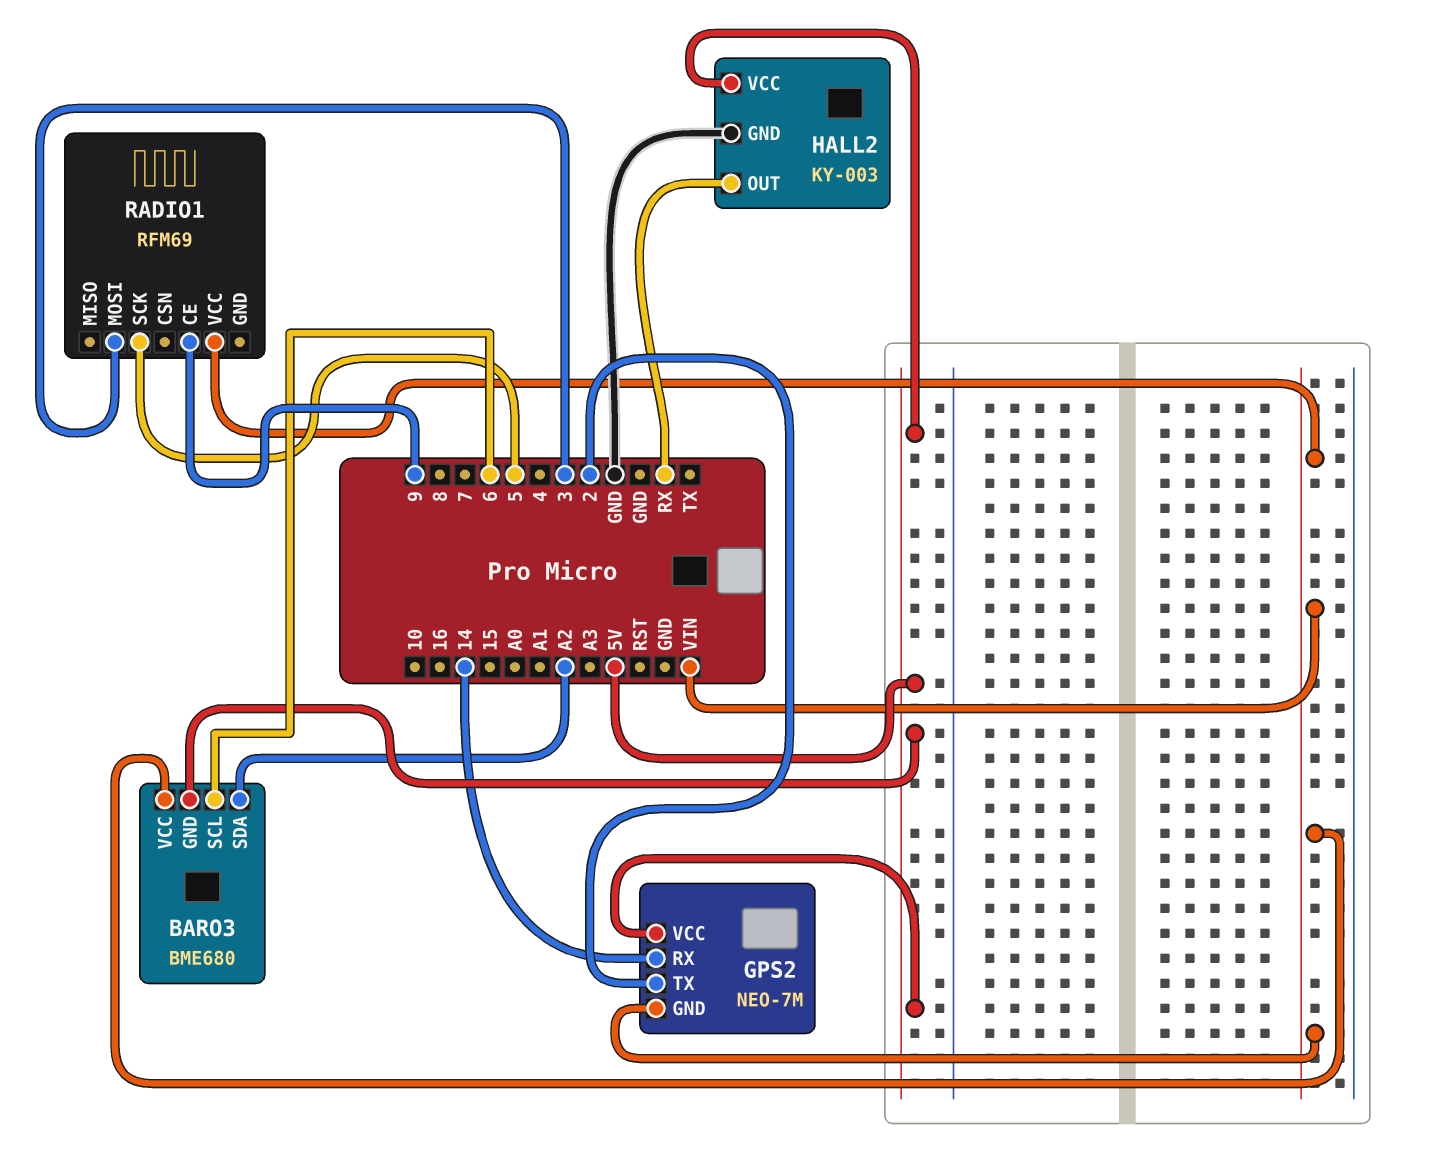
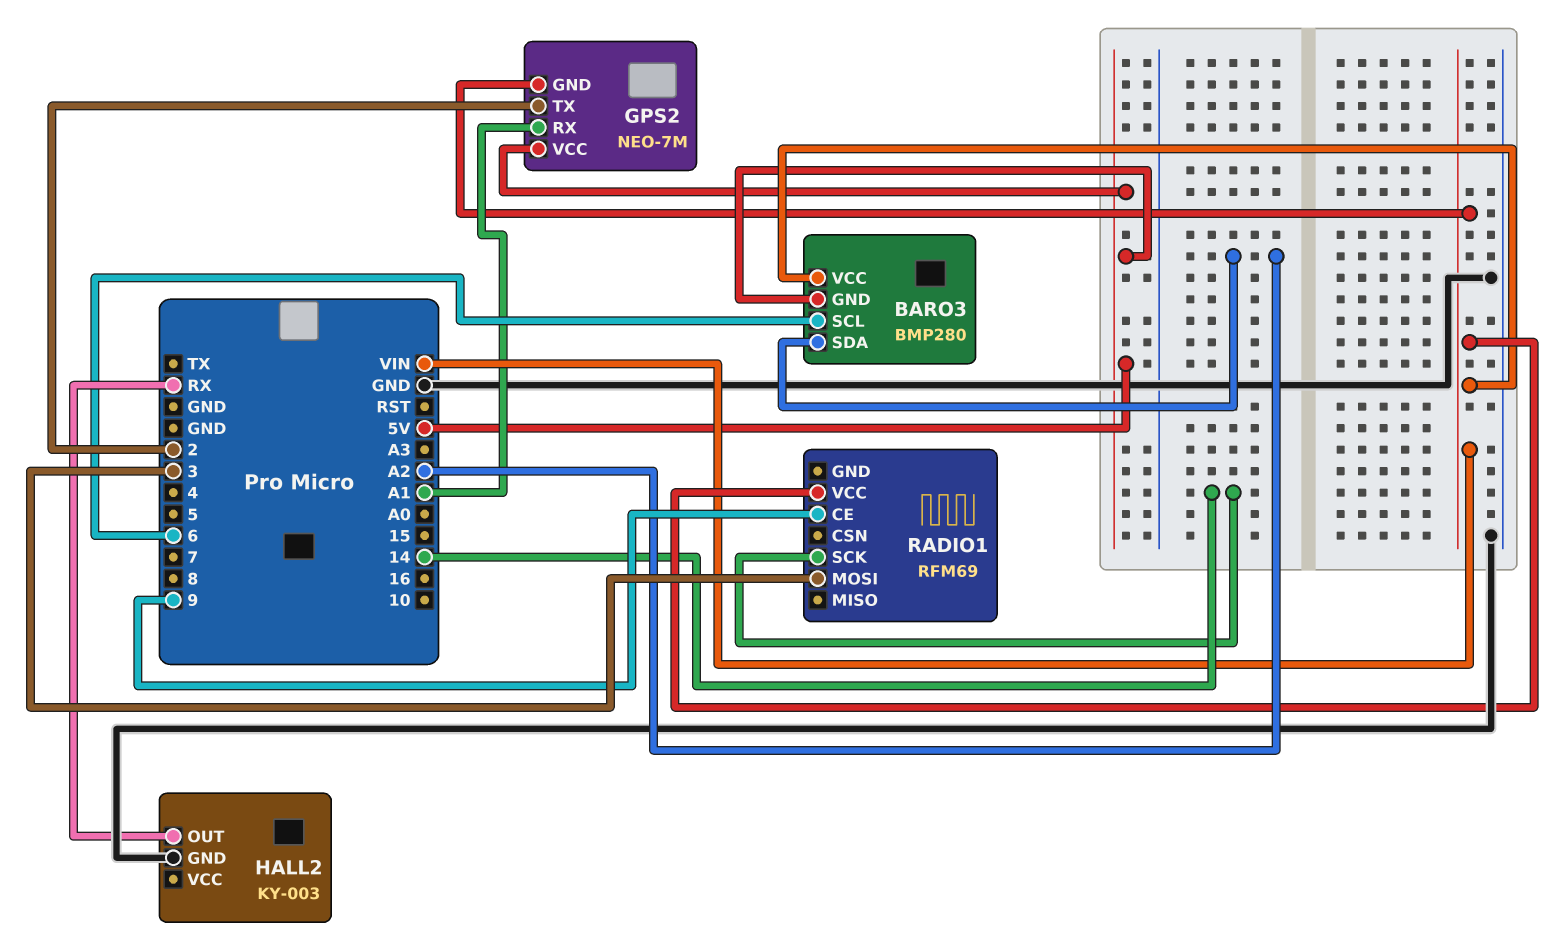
BARO3: BME680 -> BMP280
GPS2 pin RX: 14 -> A1
HALL2 pin VCC: 5V -> none
RADIO1 pin SCK: 5 -> 14

